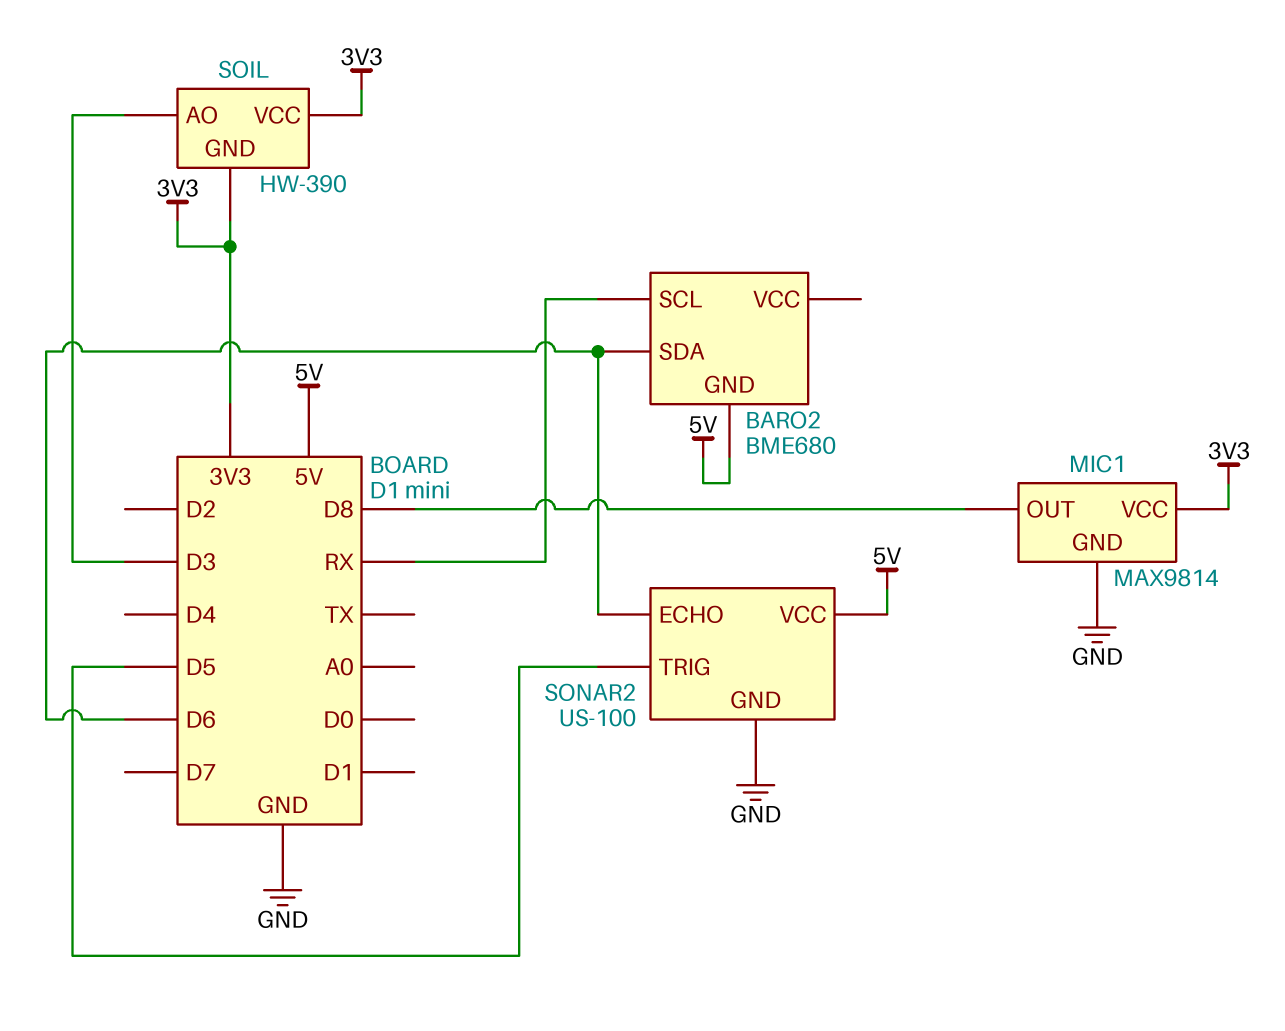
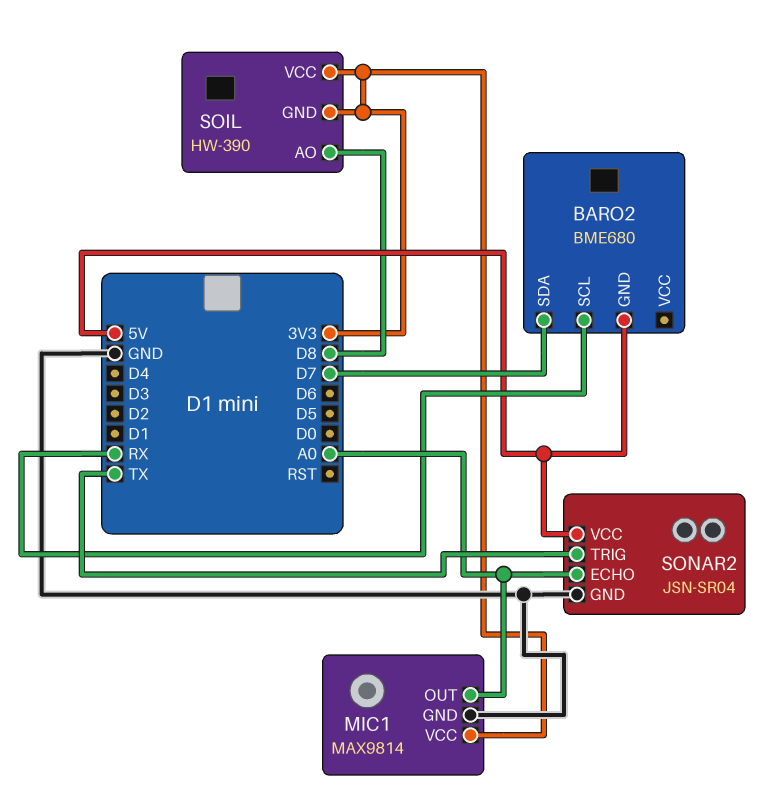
BARO2 pin SDA: D6 -> D7
MIC1 pin OUT: D8 -> A0
SOIL pin AO: D3 -> D8
SONAR2: US-100 -> JSN-SR04
SONAR2 pin ECHO: D6 -> A0
SONAR2 pin TRIG: D5 -> TX

